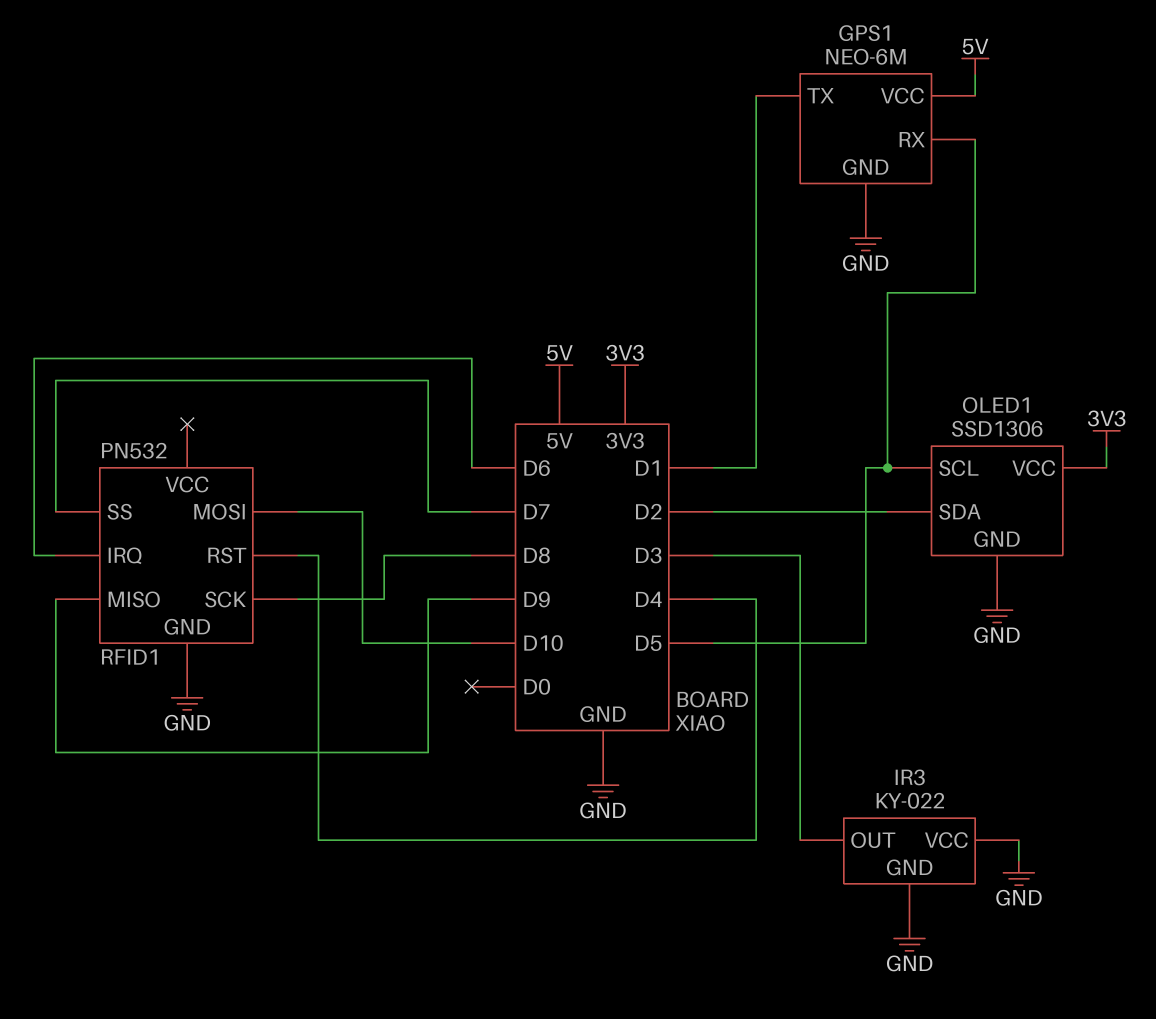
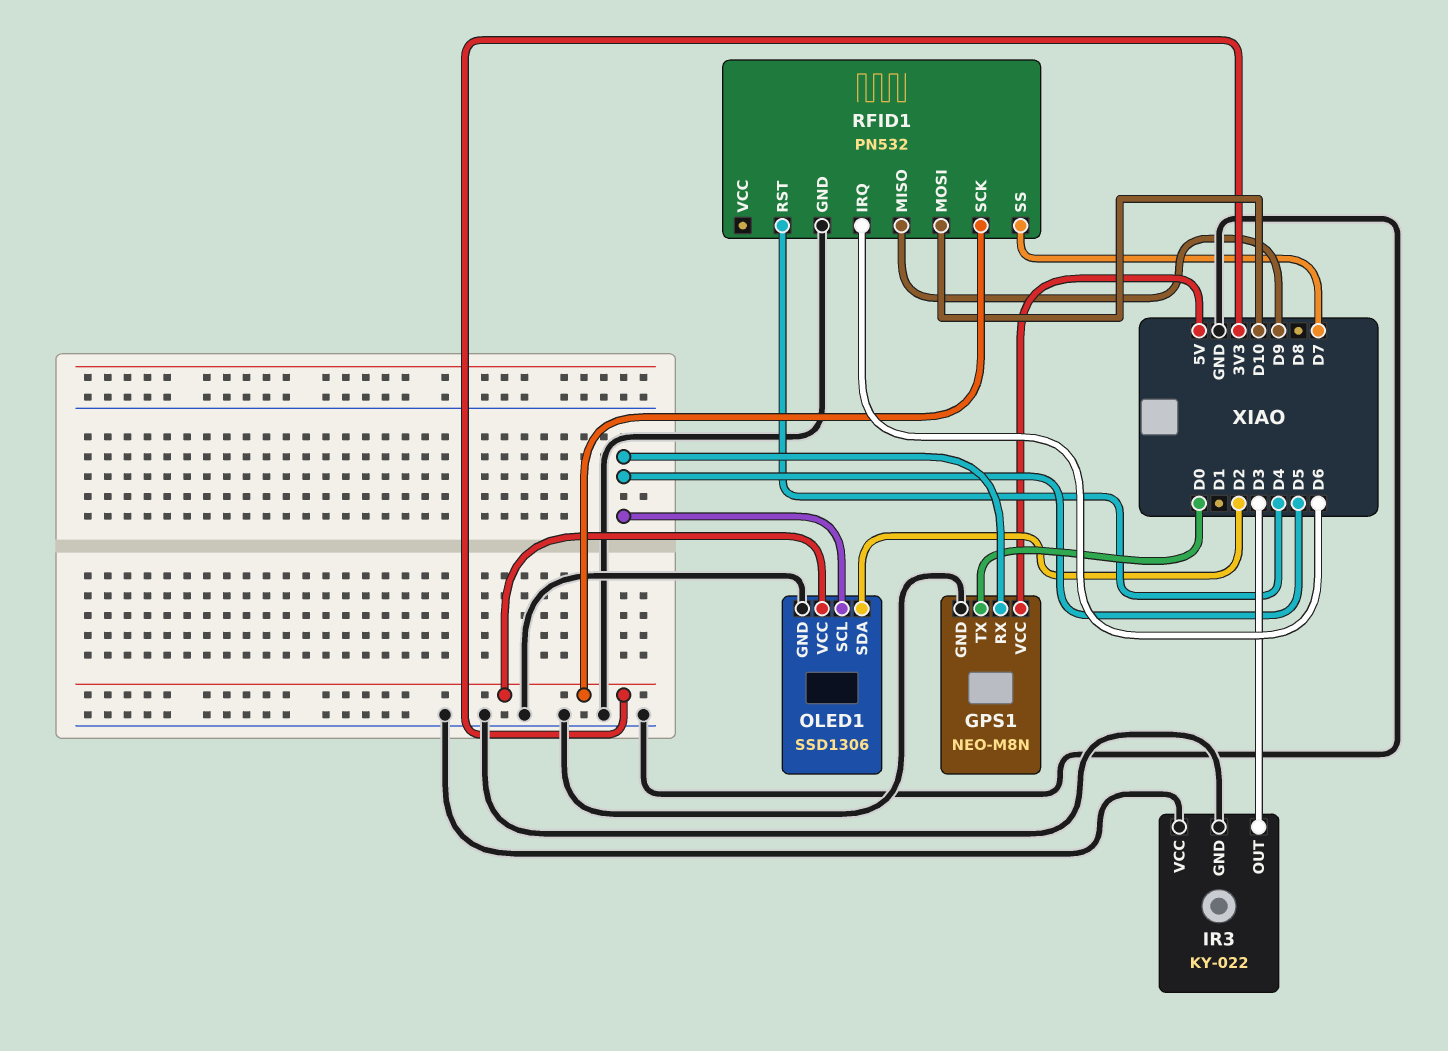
GPS1: NEO-6M -> NEO-M8N
GPS1 pin TX: D1 -> D0
RFID1 pin SCK: D8 -> 3V3

